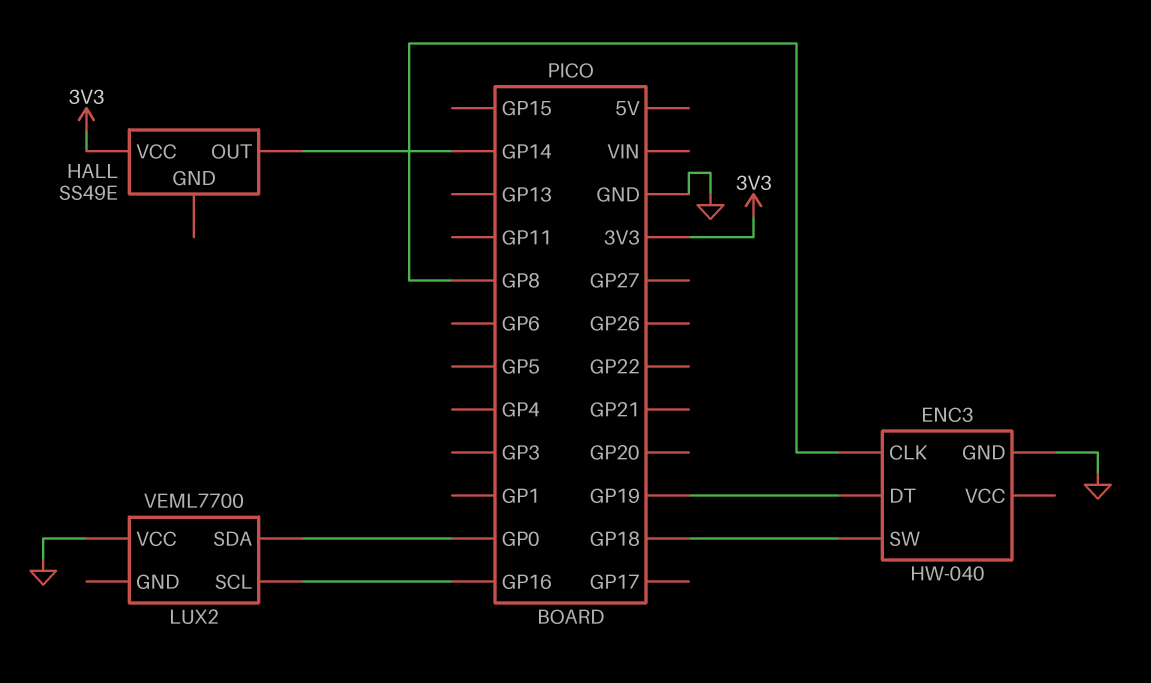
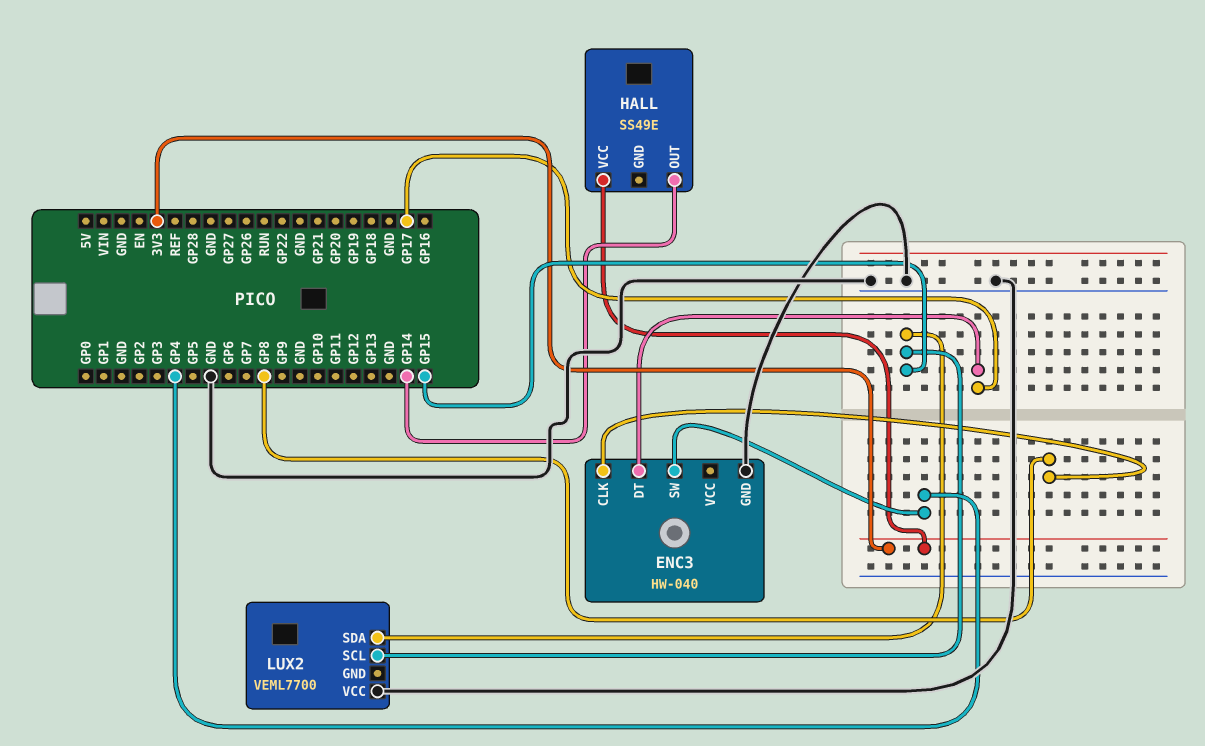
ENC3 pin DT: GP19 -> GP17
ENC3 pin SW: GP18 -> GP4
LUX2 pin SCL: GP16 -> GP15
LUX2 pin SDA: GP0 -> GP15

